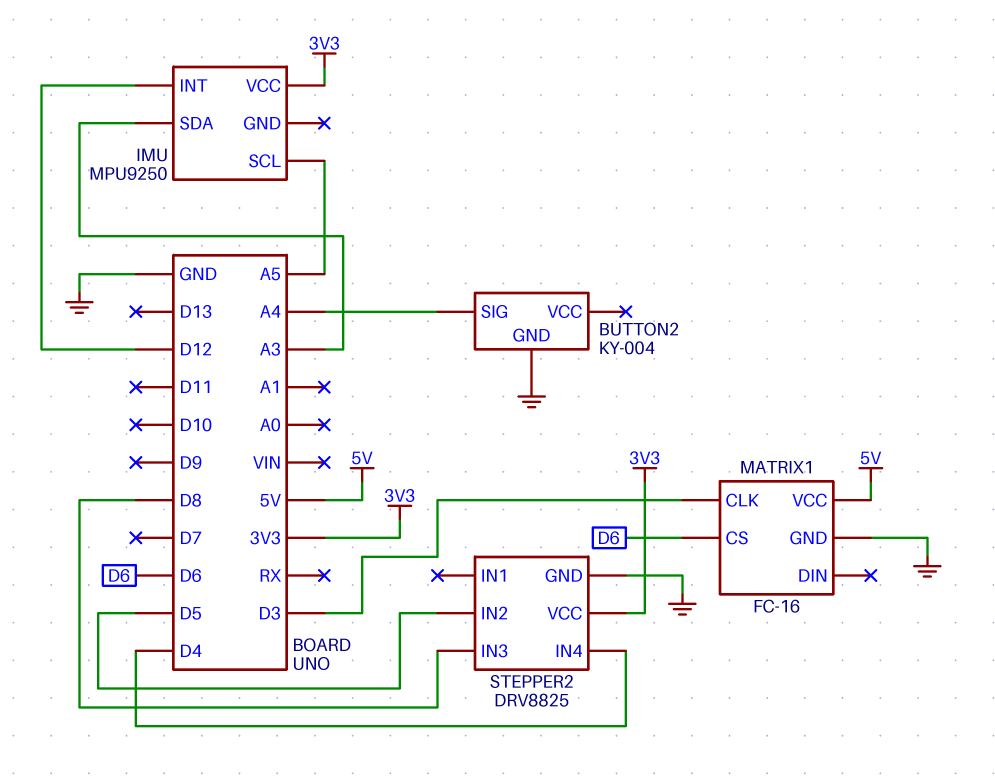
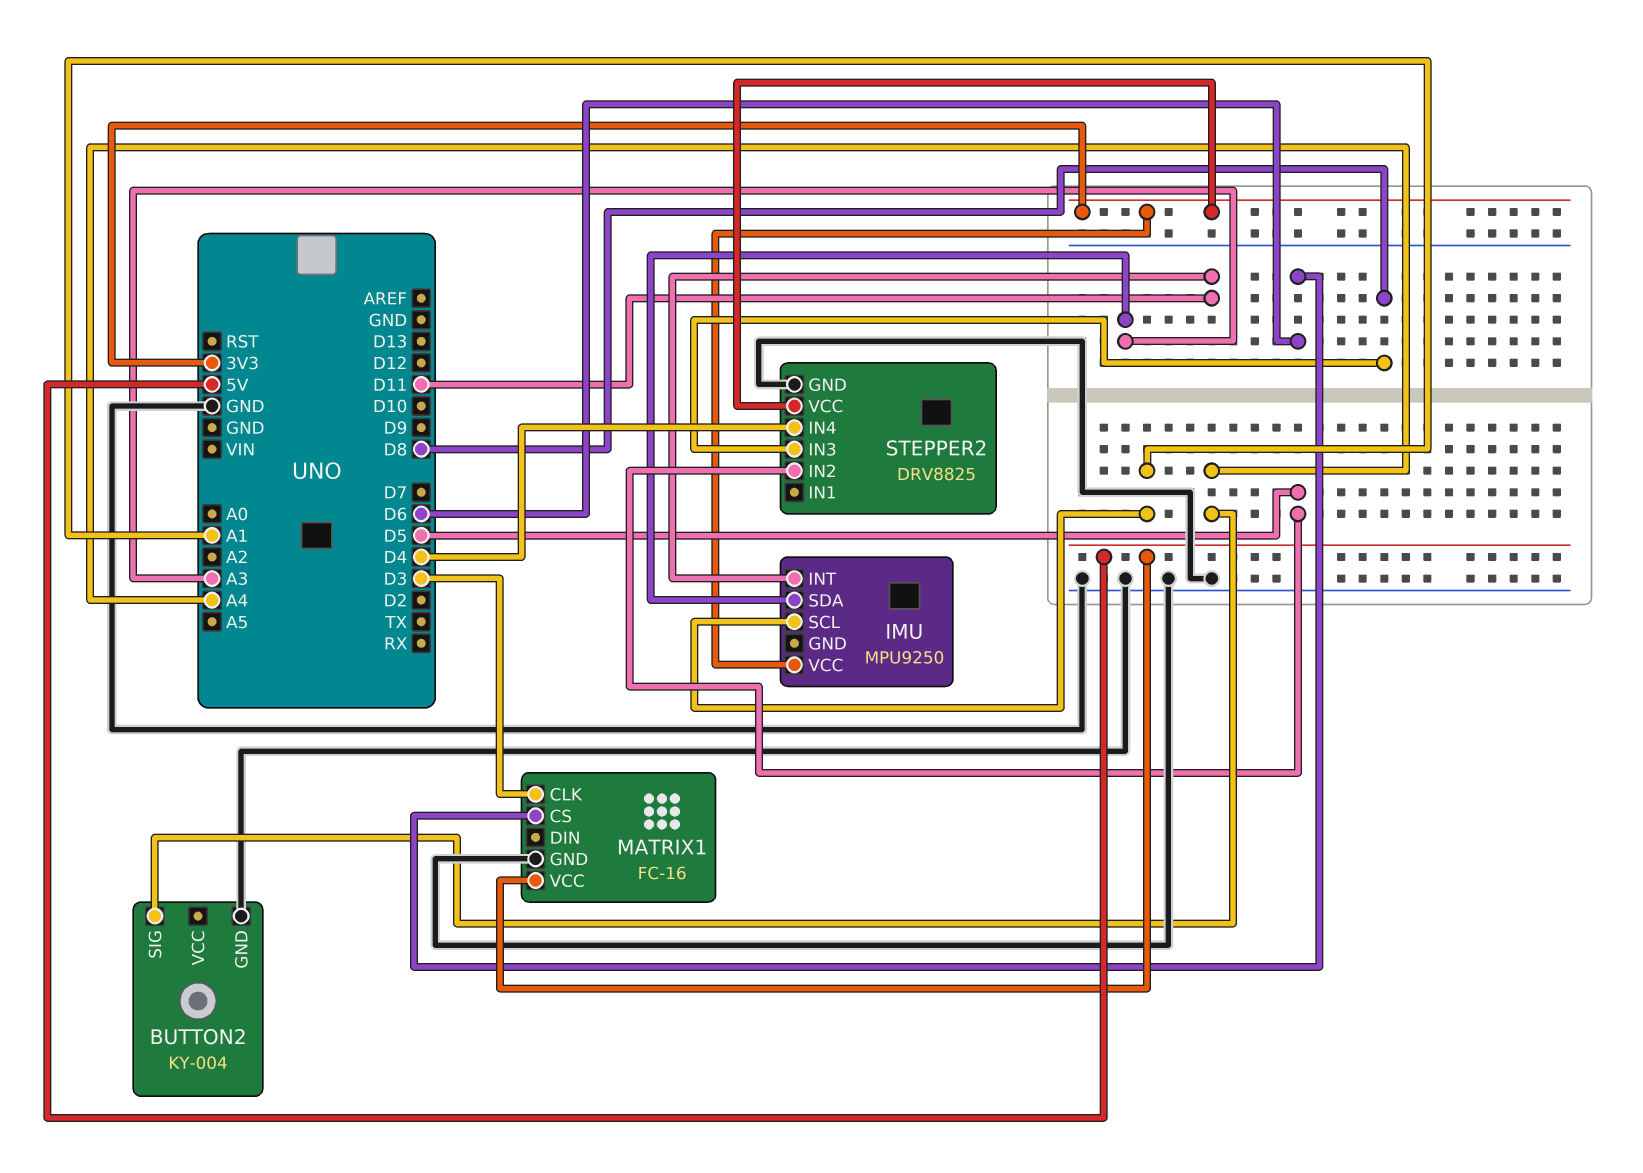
IMU pin INT: D12 -> D11
IMU pin SCL: A5 -> A1

